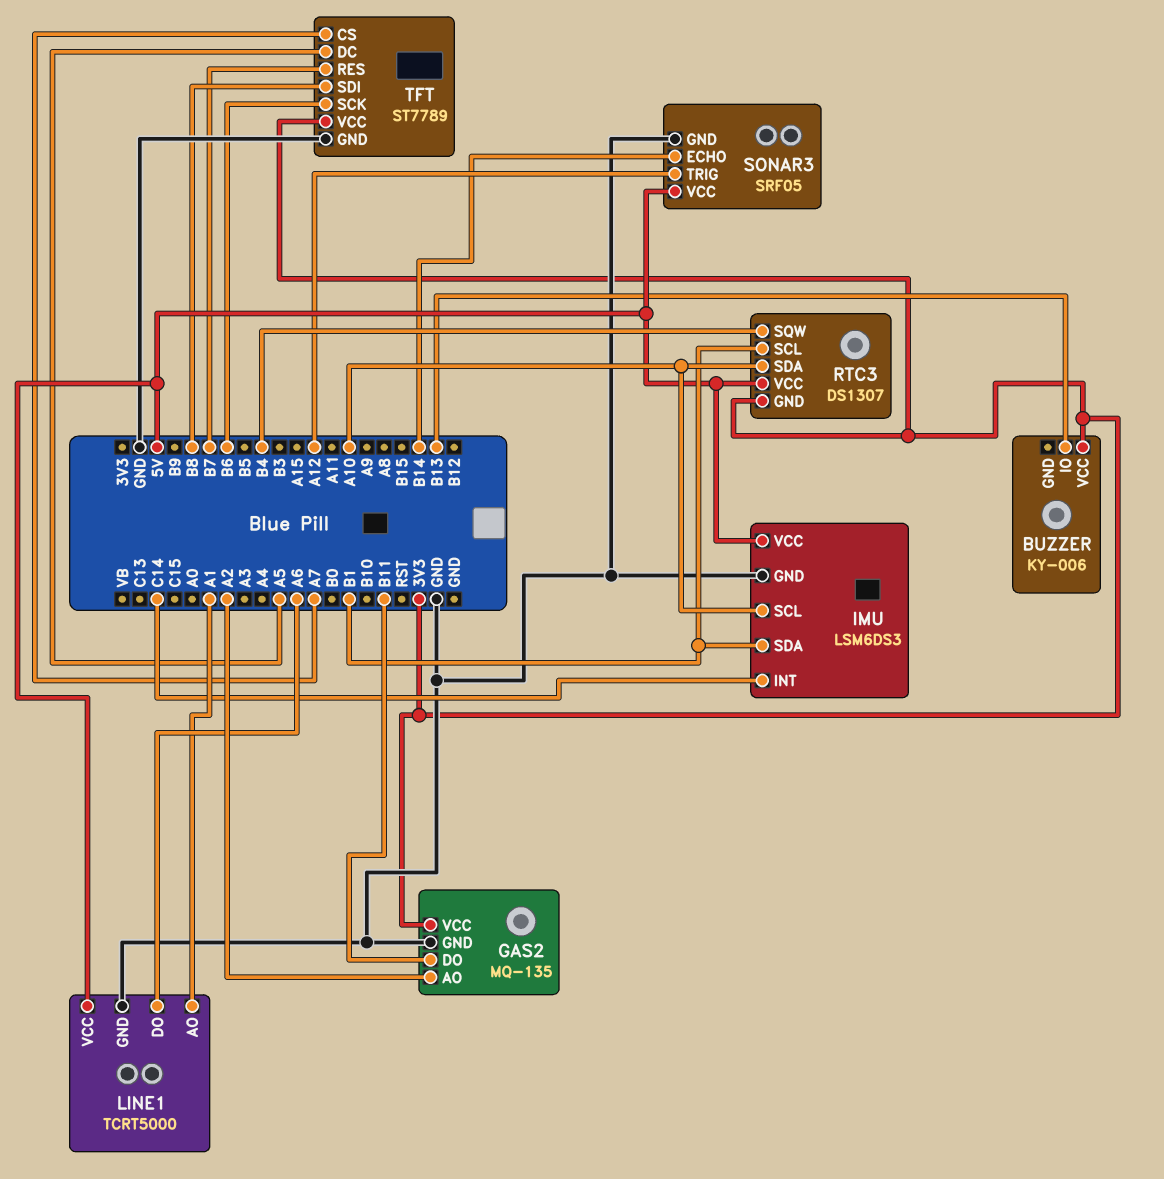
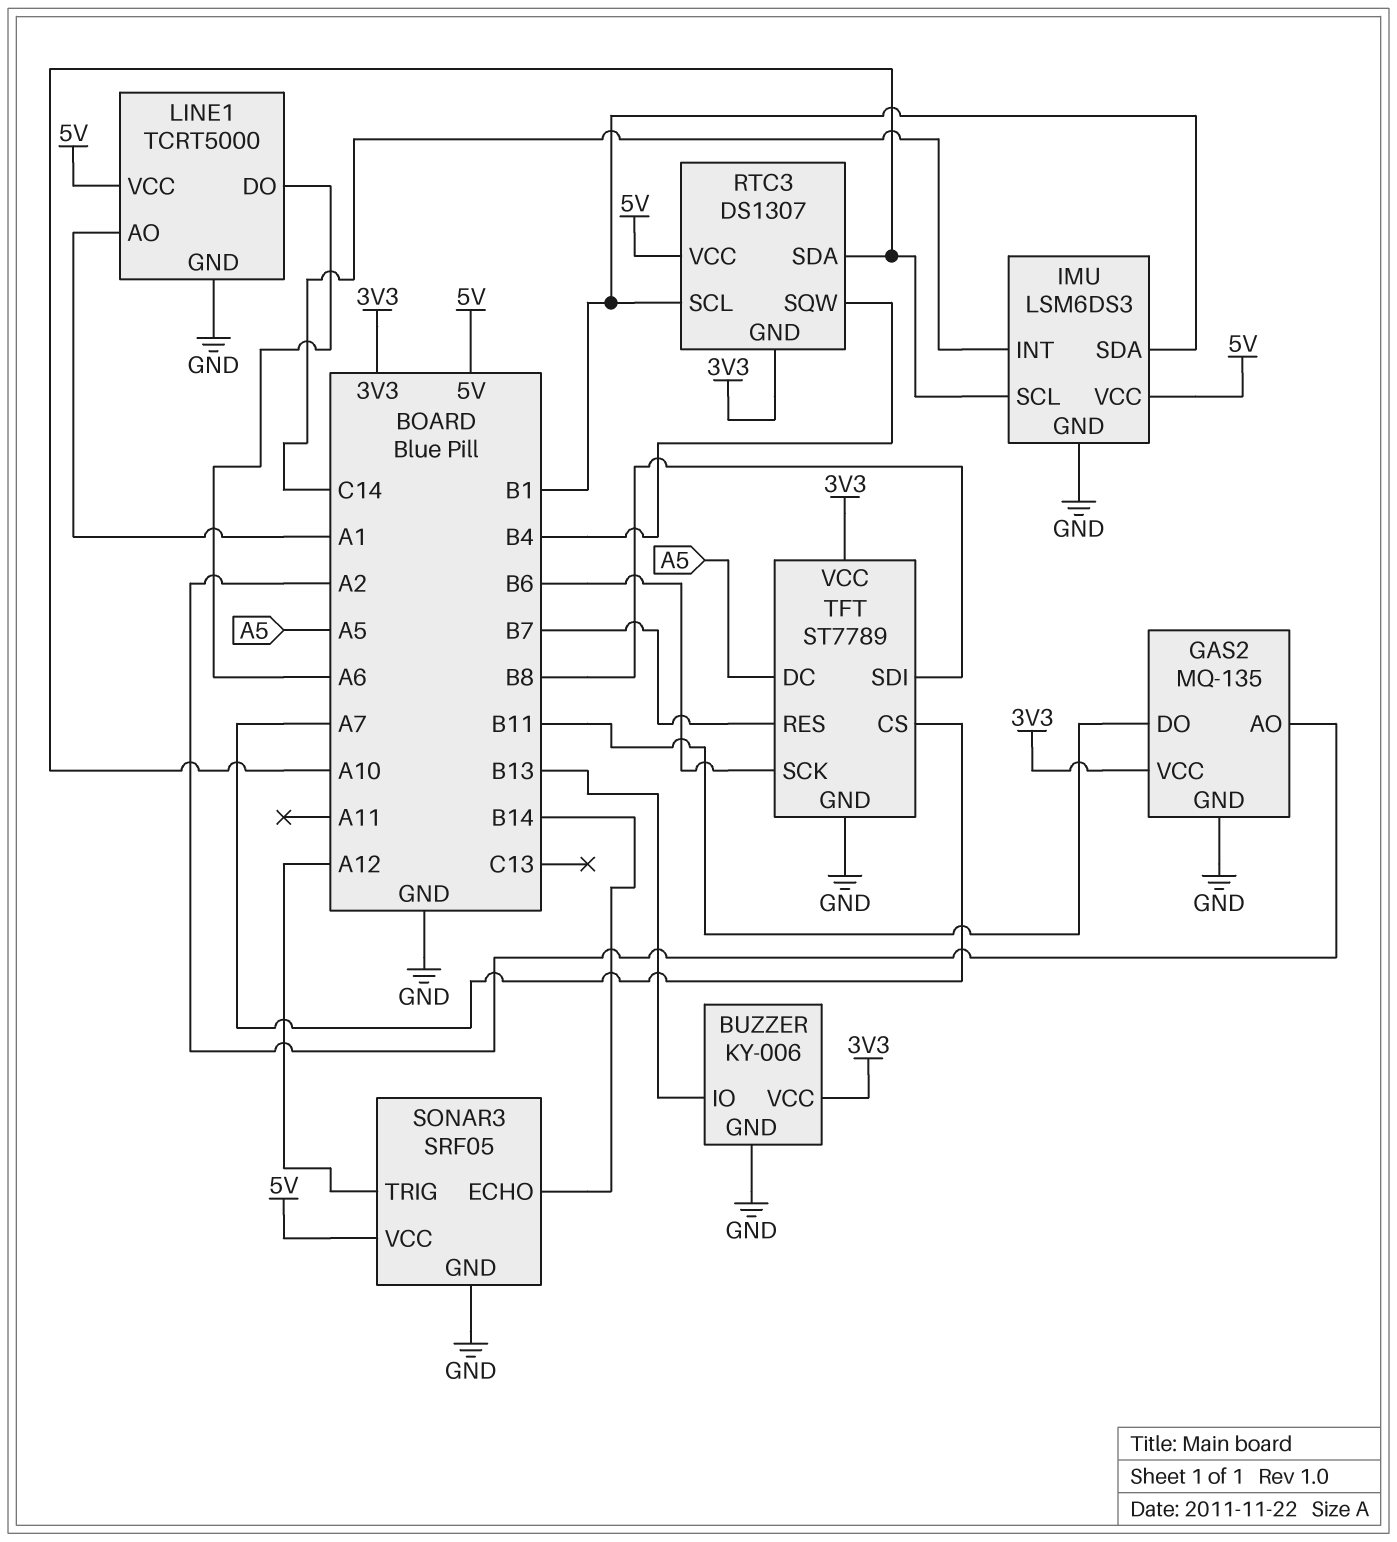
BUZZER pin GND: none -> GND

